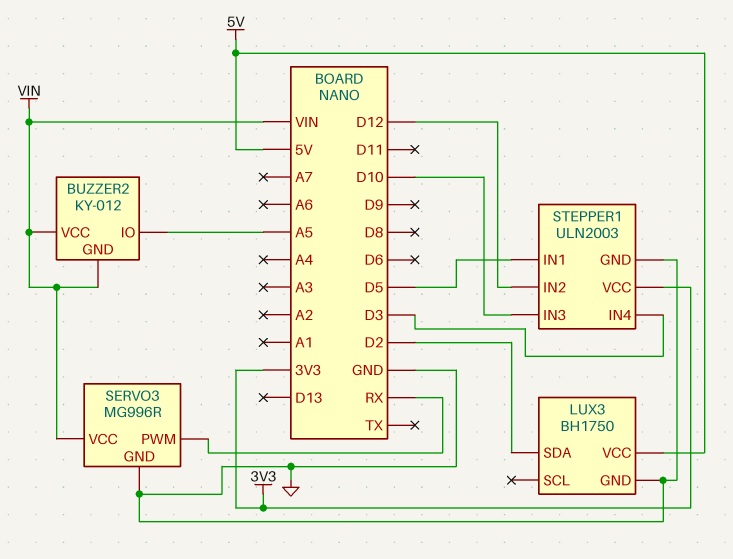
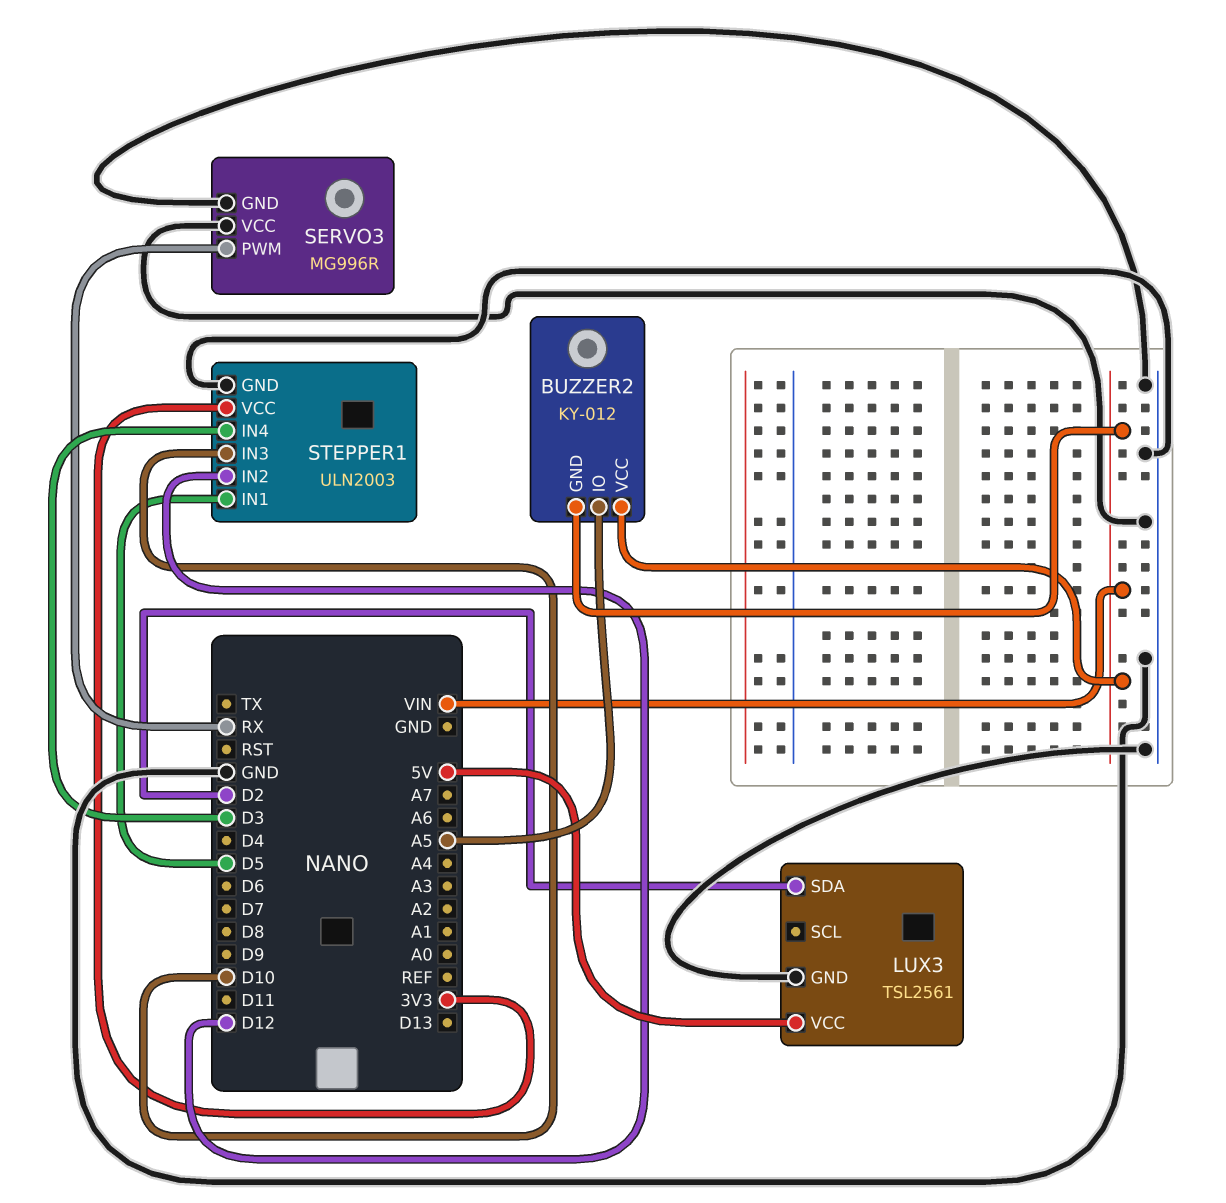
LUX3: BH1750 -> TSL2561
SERVO3 pin VCC: VIN -> GND

